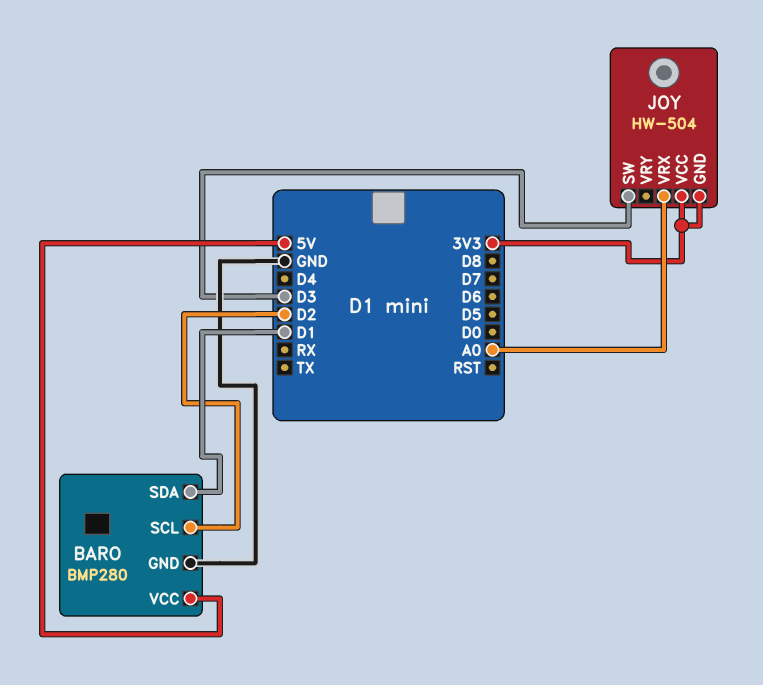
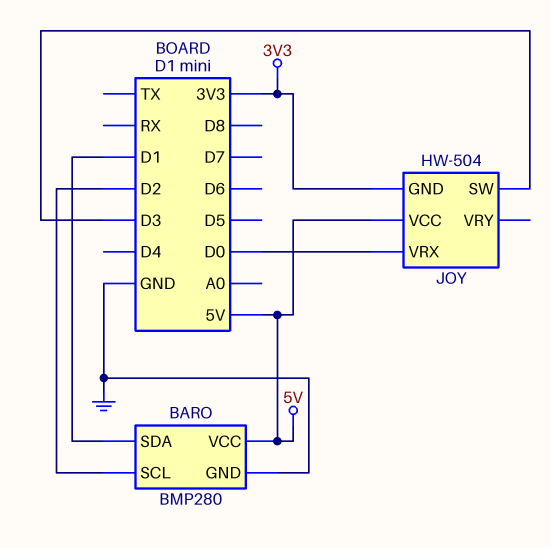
JOY pin VCC: 3V3 -> 5V
JOY pin VRX: A0 -> D0

